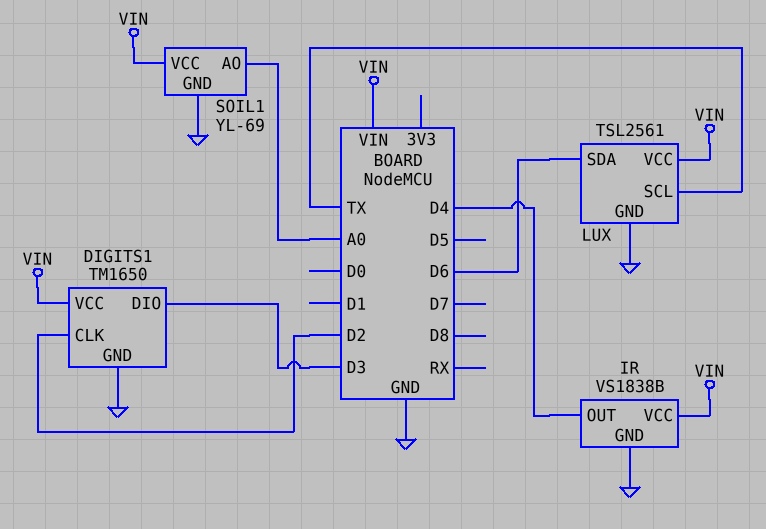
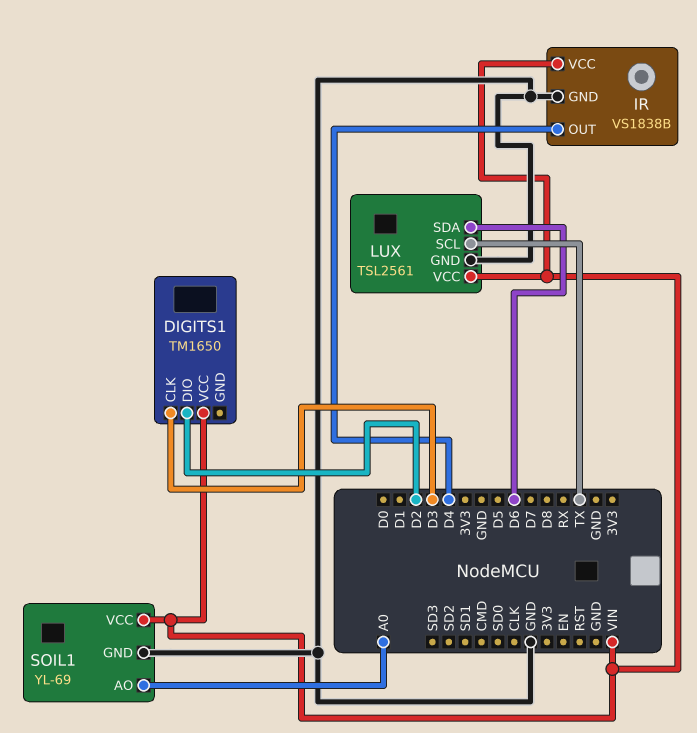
DIGITS1 pin CLK: D2 -> D3
DIGITS1 pin DIO: D3 -> D2
DIGITS1 pin GND: GND -> none

